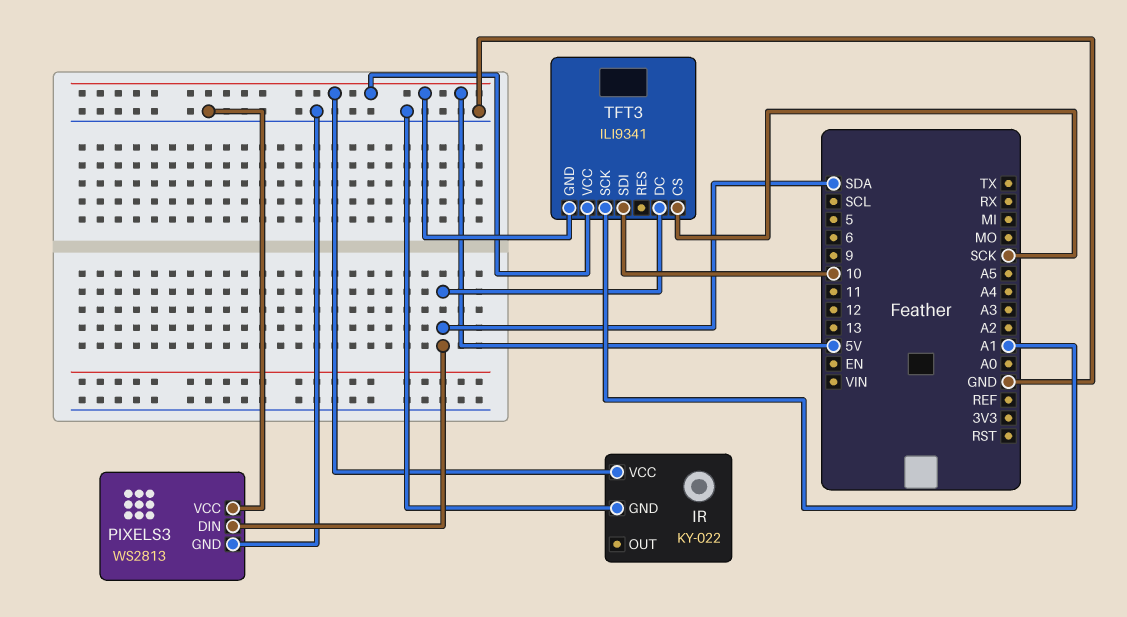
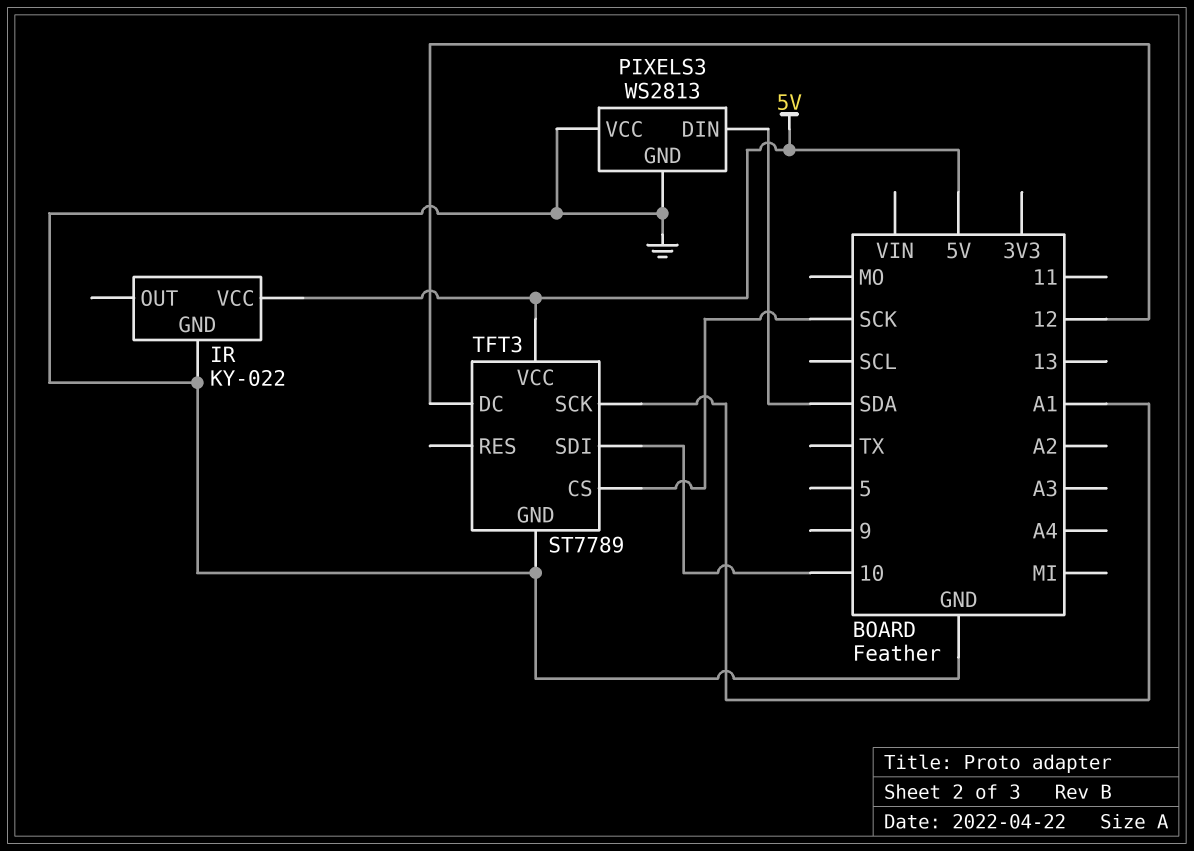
TFT3: ILI9341 -> ST7789
TFT3 pin DC: SDA -> 12
TFT3 pin GND: 5V -> GND

